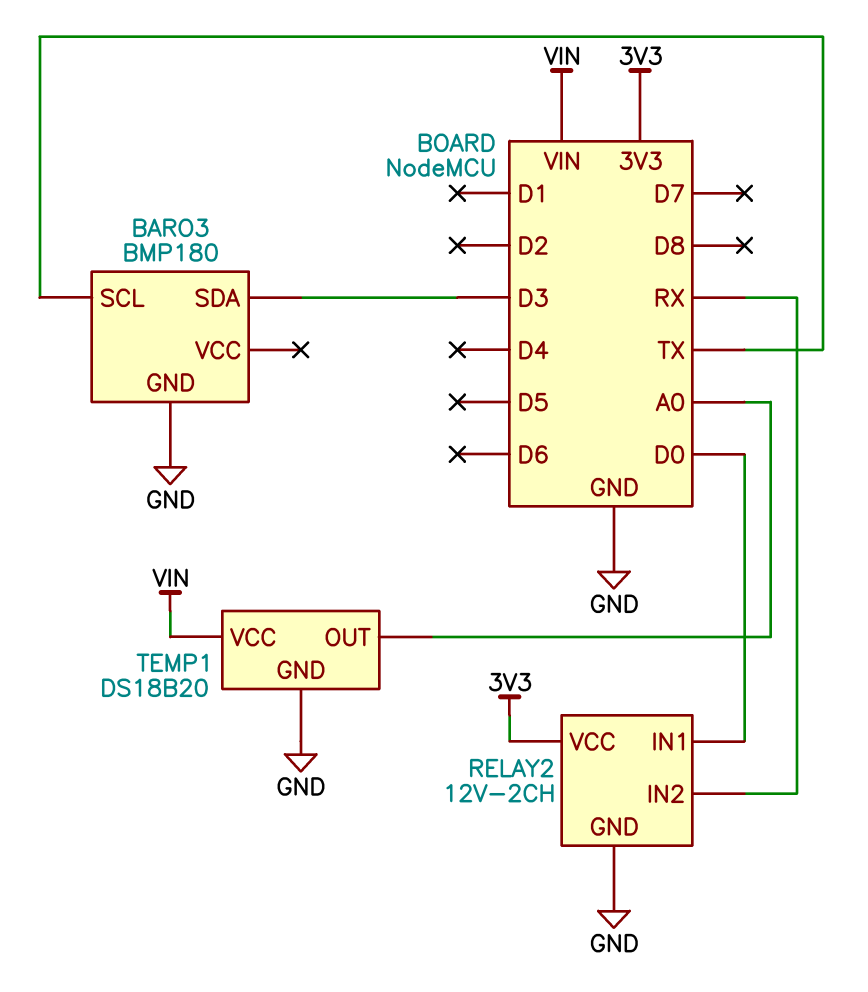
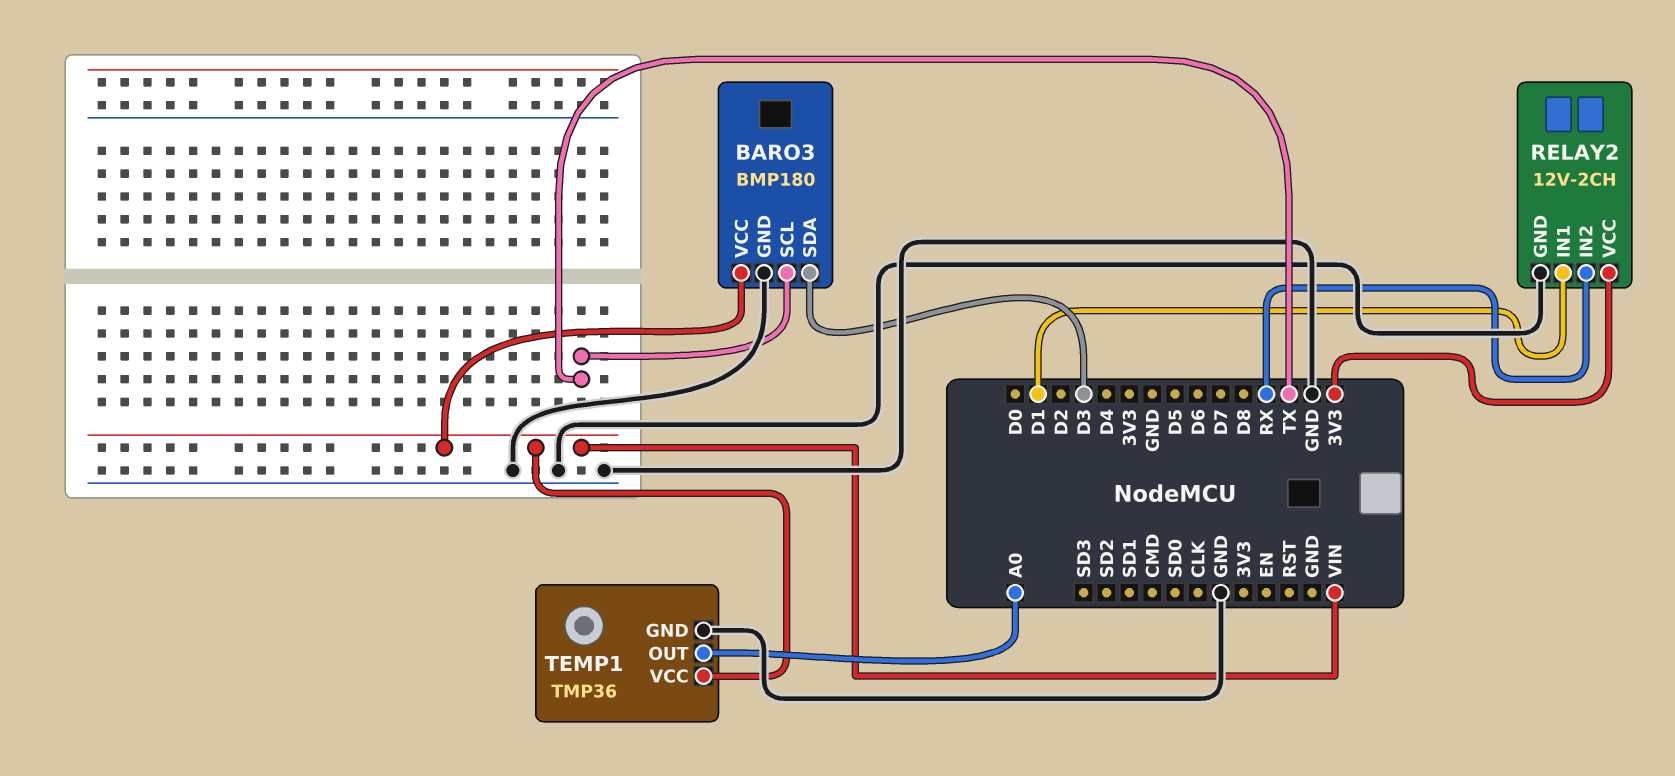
BARO3 pin VCC: none -> VIN
RELAY2 pin IN1: D0 -> D1
TEMP1: DS18B20 -> TMP36

